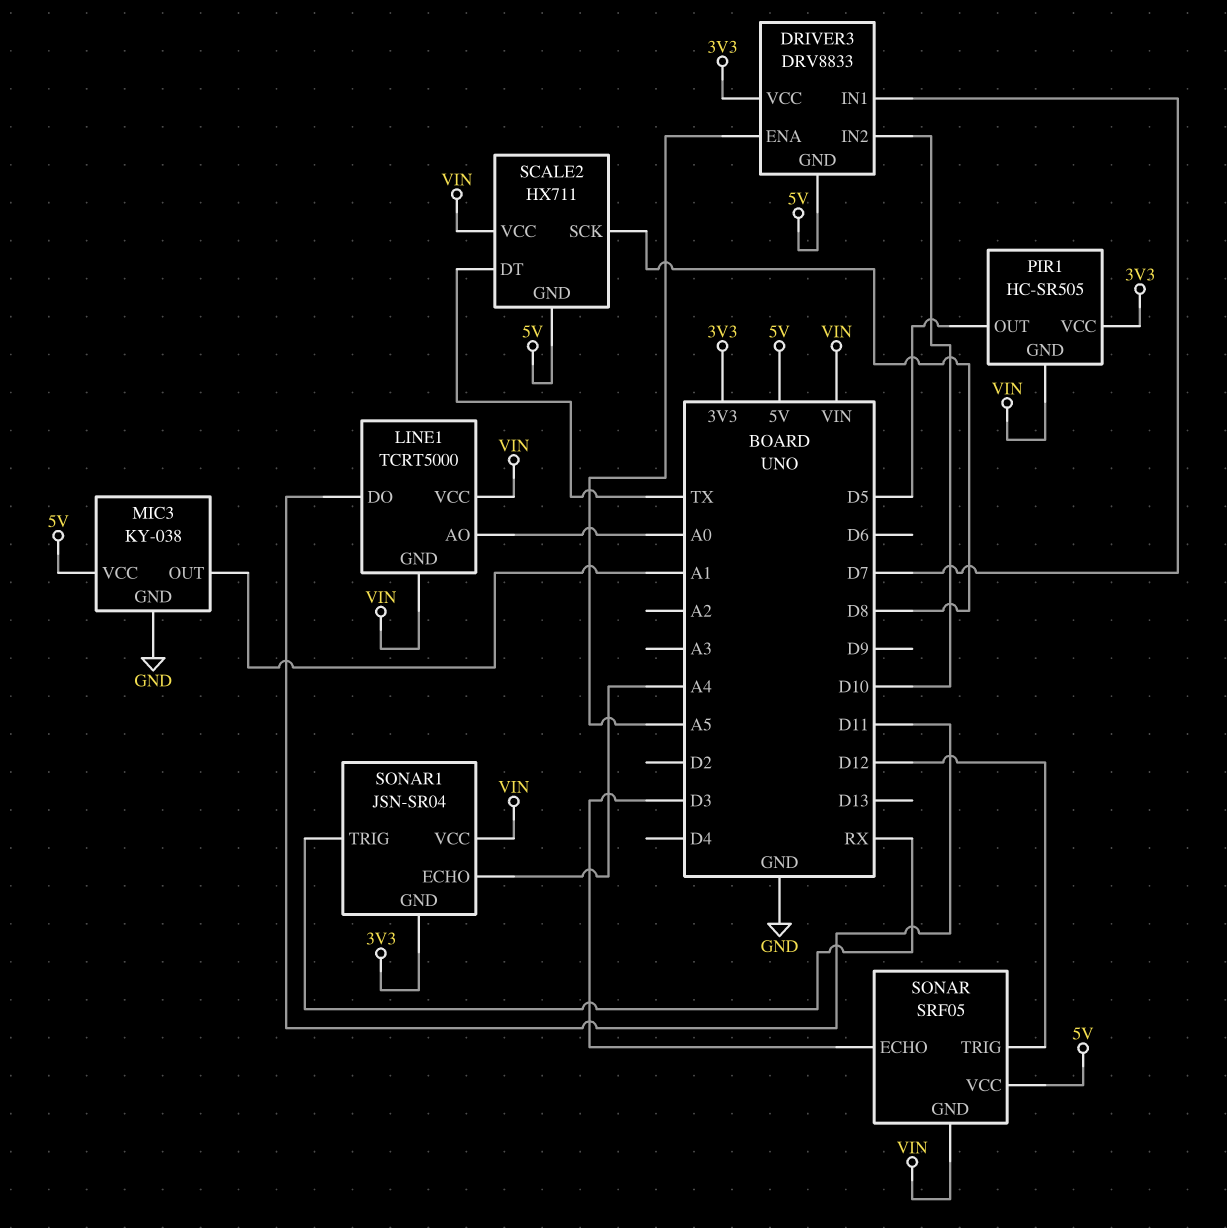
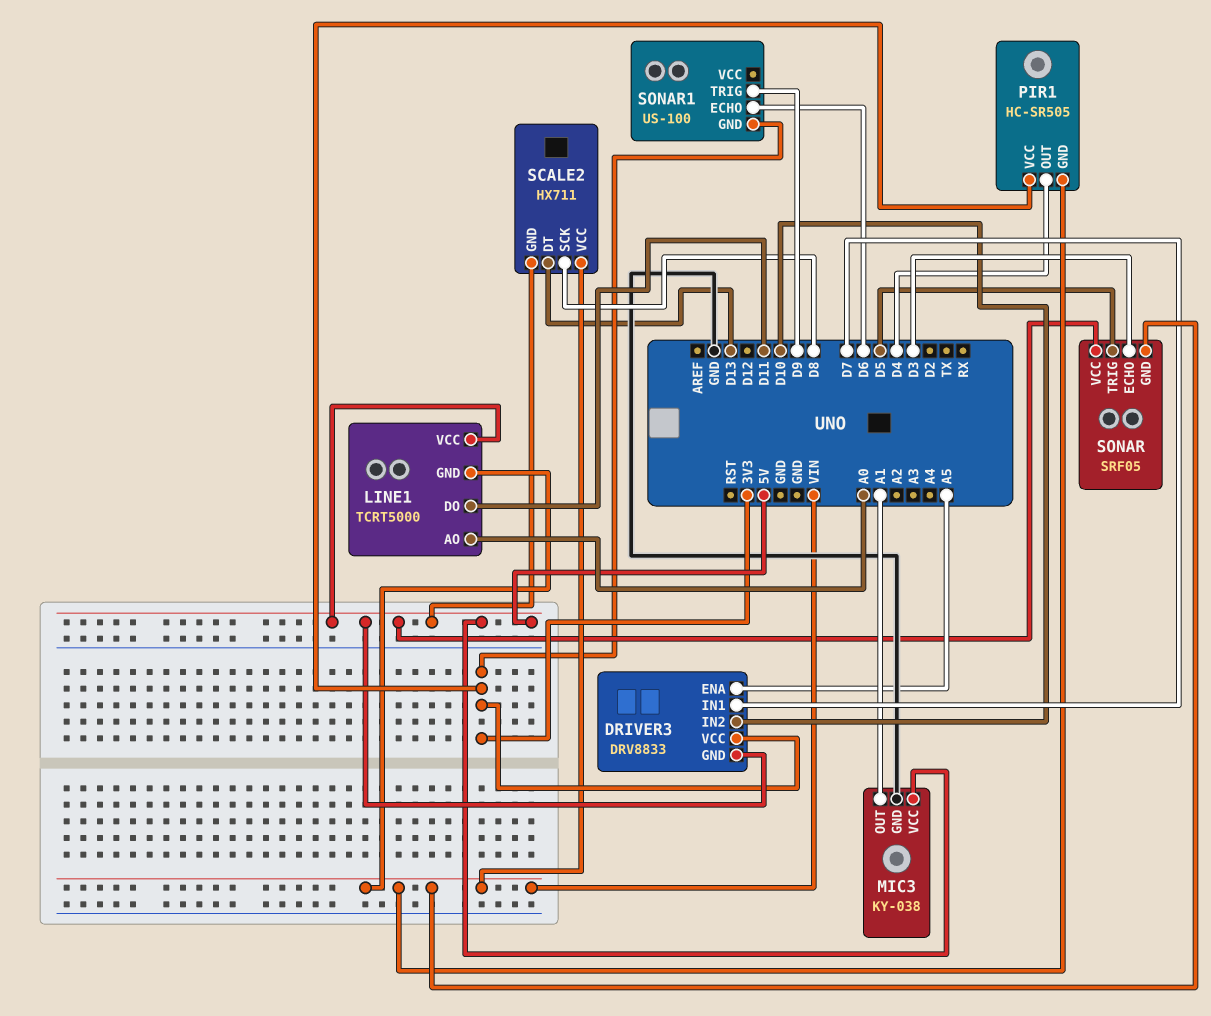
LINE1 pin VCC: VIN -> 5V
PIR1 pin OUT: D5 -> D4
SCALE2 pin DT: TX -> D13
SONAR pin TRIG: D12 -> D5
SONAR1: JSN-SR04 -> US-100
SONAR1 pin ECHO: A4 -> D6
SONAR1 pin TRIG: RX -> D9
SONAR1 pin VCC: VIN -> none

